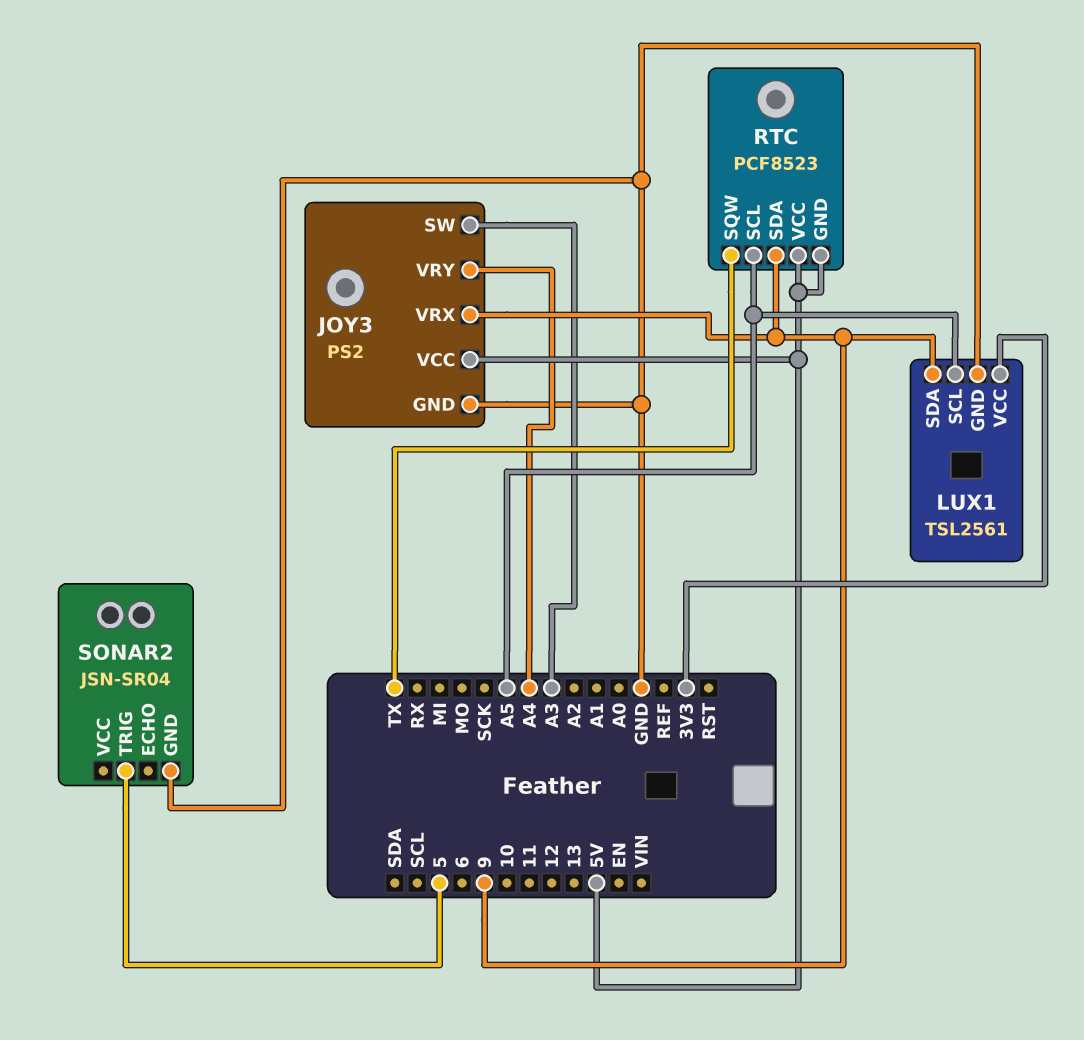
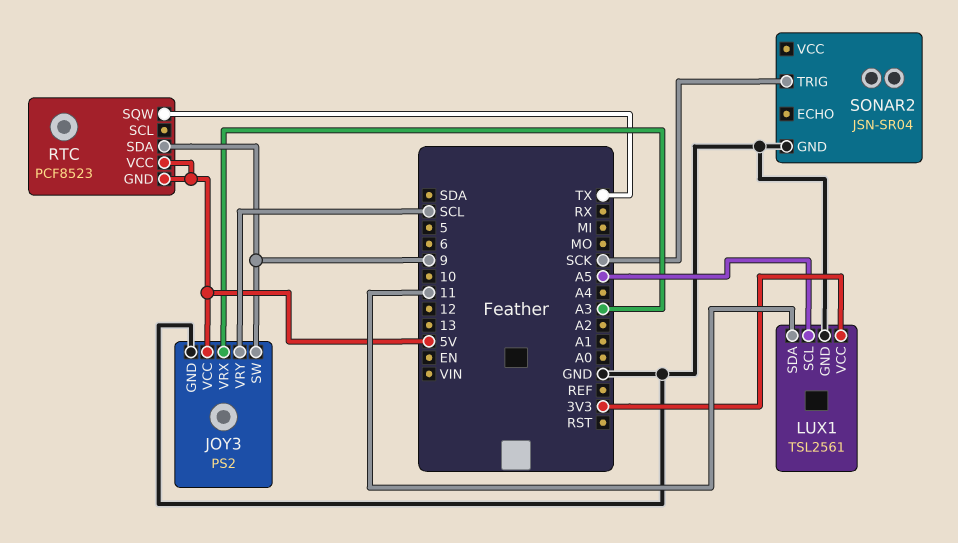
JOY3 pin SW: A3 -> 9
JOY3 pin VRX: 9 -> A3
JOY3 pin VRY: A4 -> SCL
LUX1 pin SDA: 9 -> 11
RTC pin SCL: A5 -> none
SONAR2 pin TRIG: 5 -> SCK

